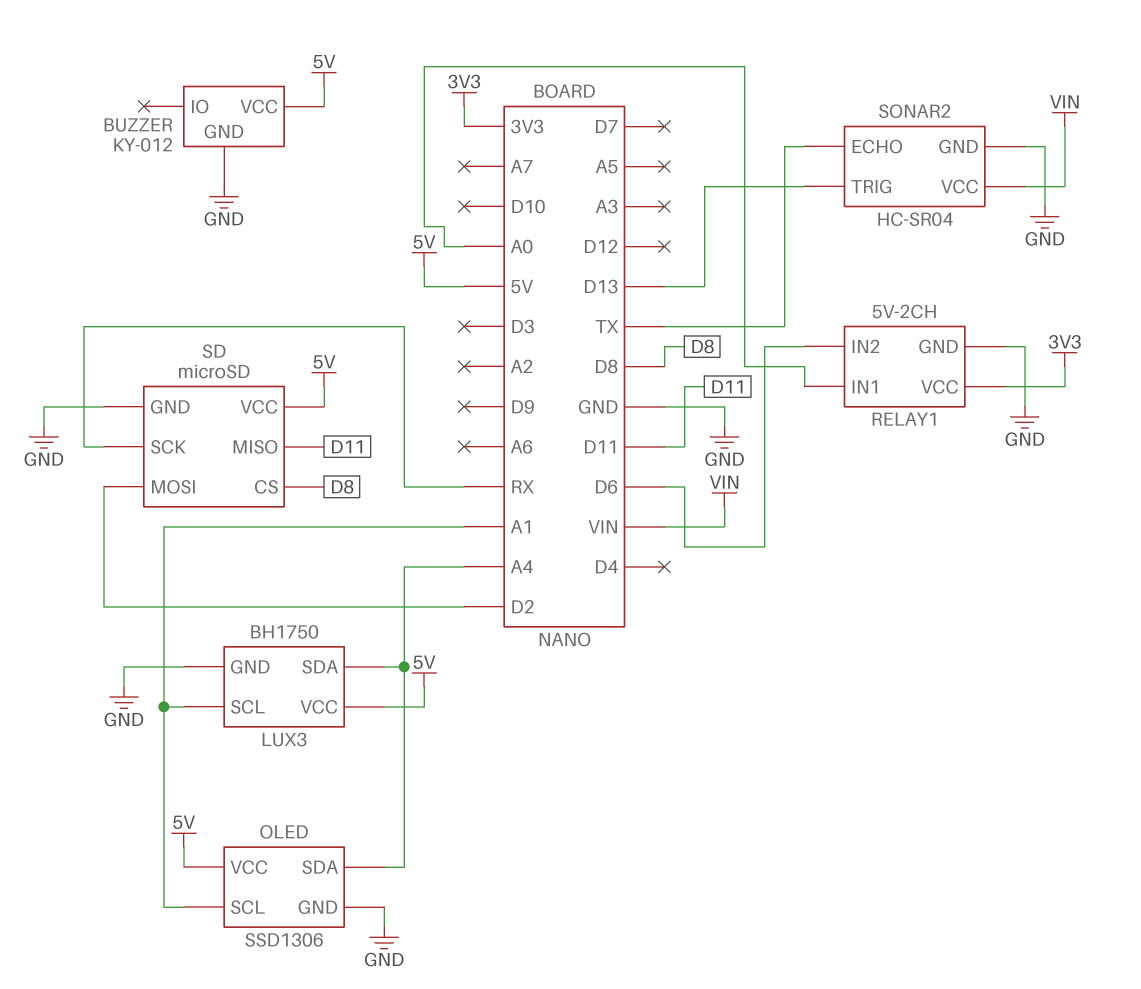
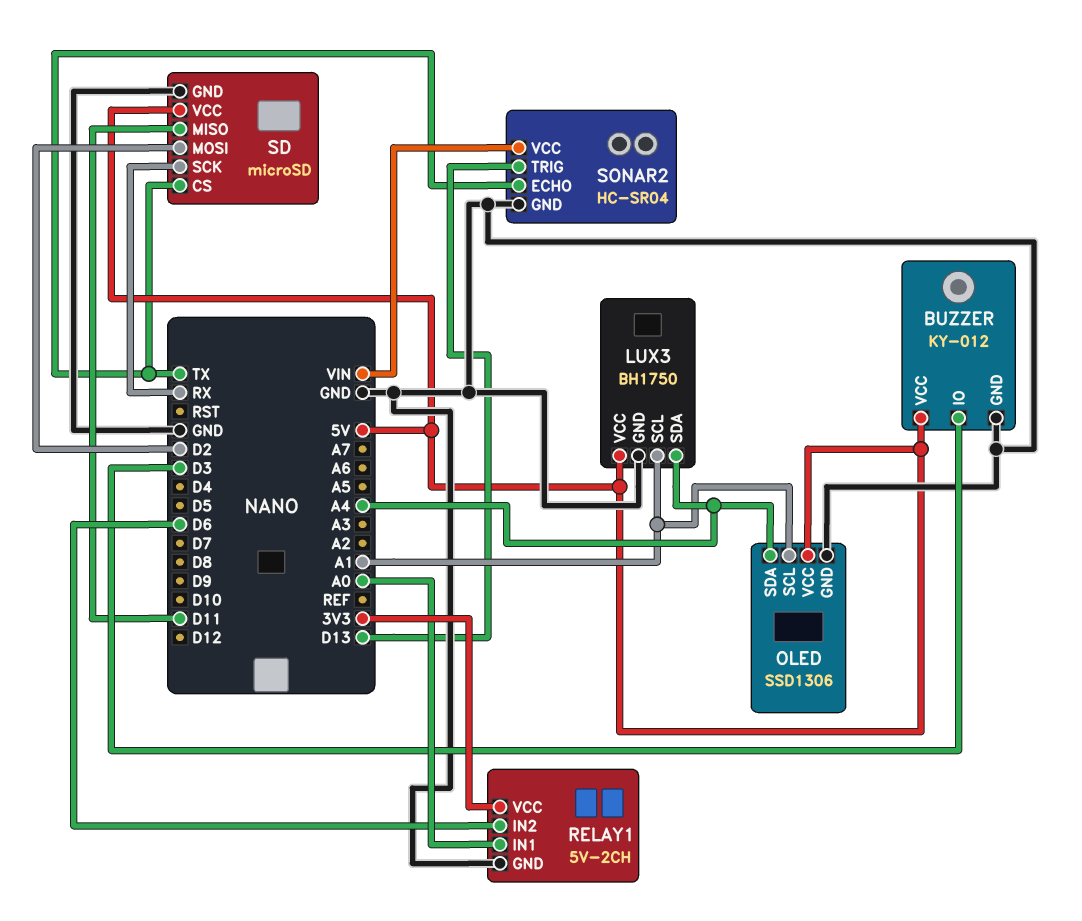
BUZZER pin IO: none -> D3
SD pin CS: D8 -> TX

